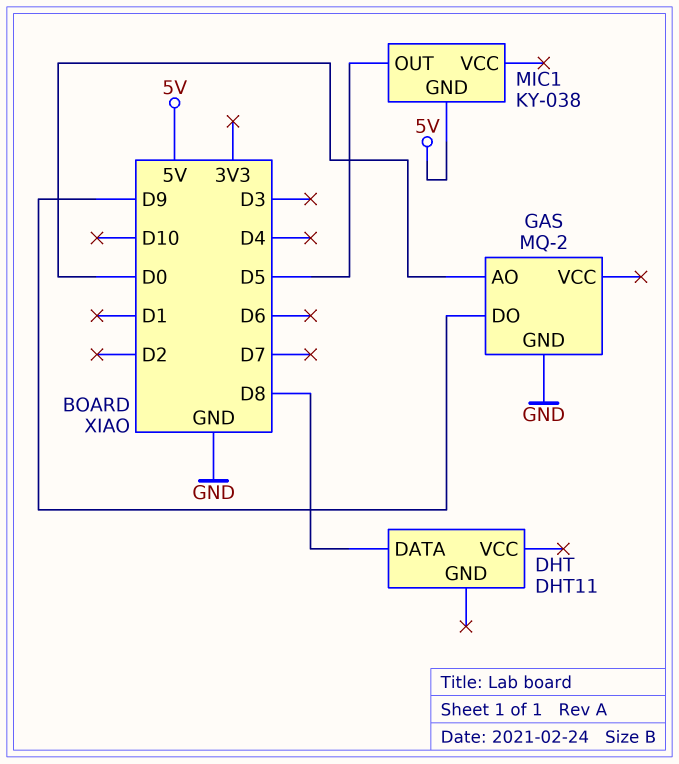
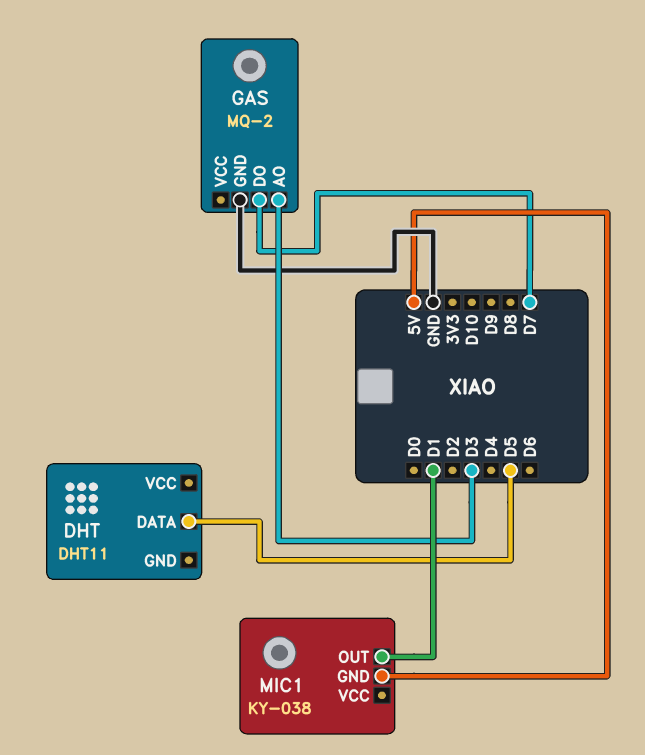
DHT pin DATA: D8 -> D5
GAS pin AO: D0 -> D3
GAS pin DO: D9 -> D7
MIC1 pin OUT: D5 -> D1

